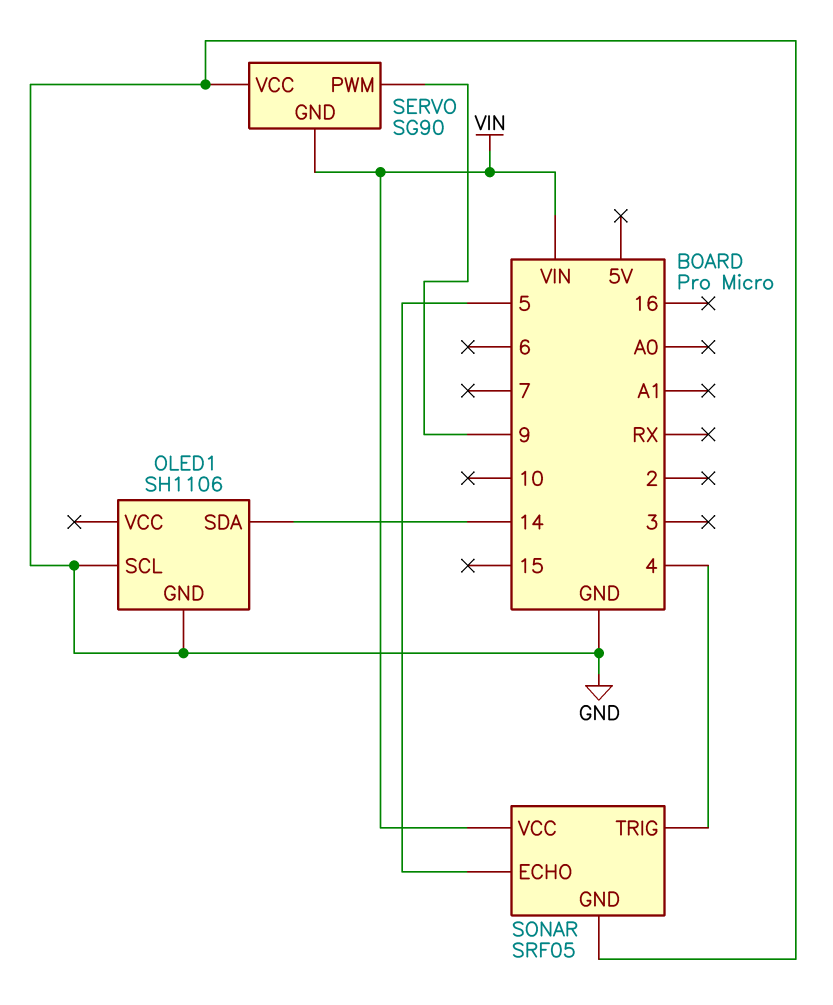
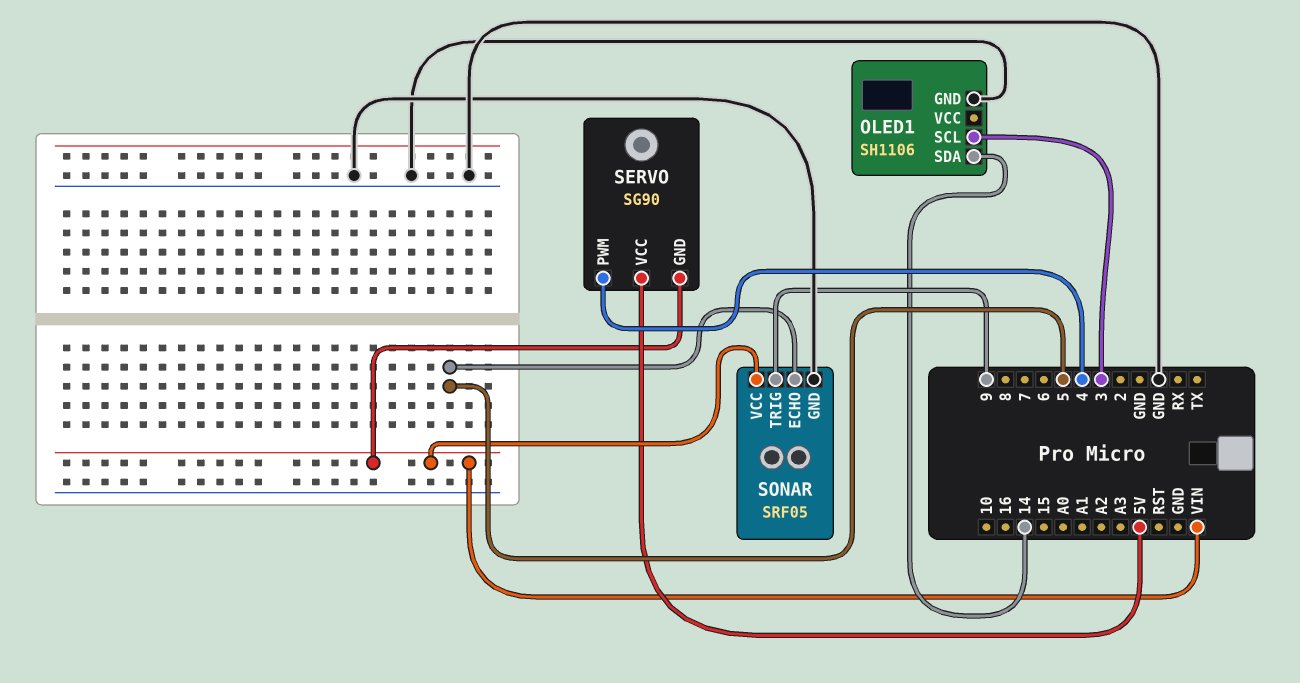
OLED1 pin SCL: GND -> 3
SERVO pin PWM: 9 -> 4
SERVO pin VCC: GND -> 5V
SONAR pin TRIG: 4 -> 9

